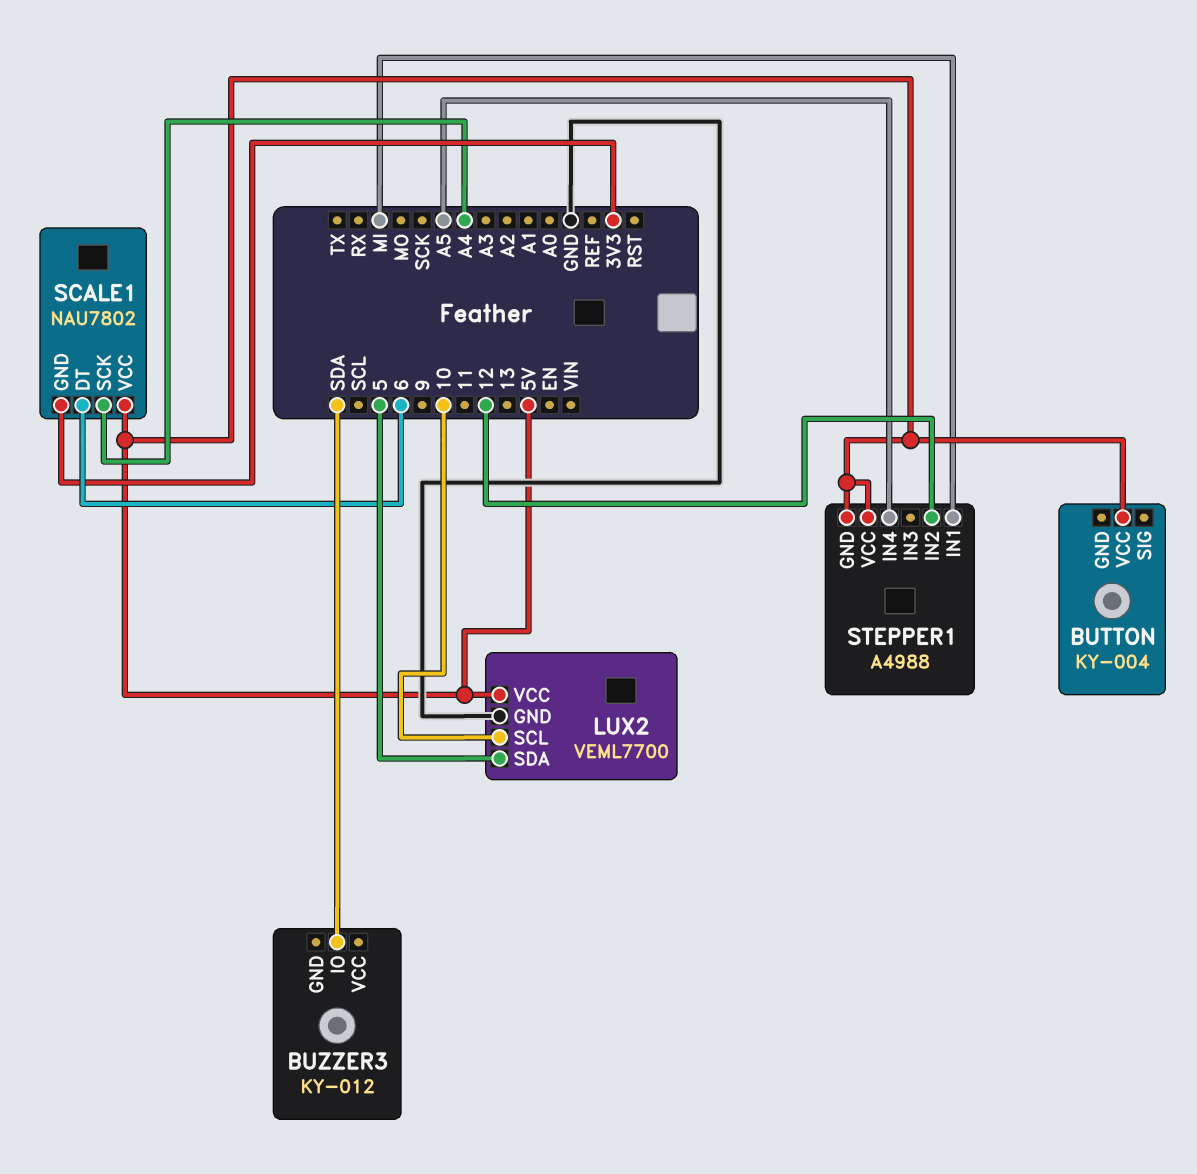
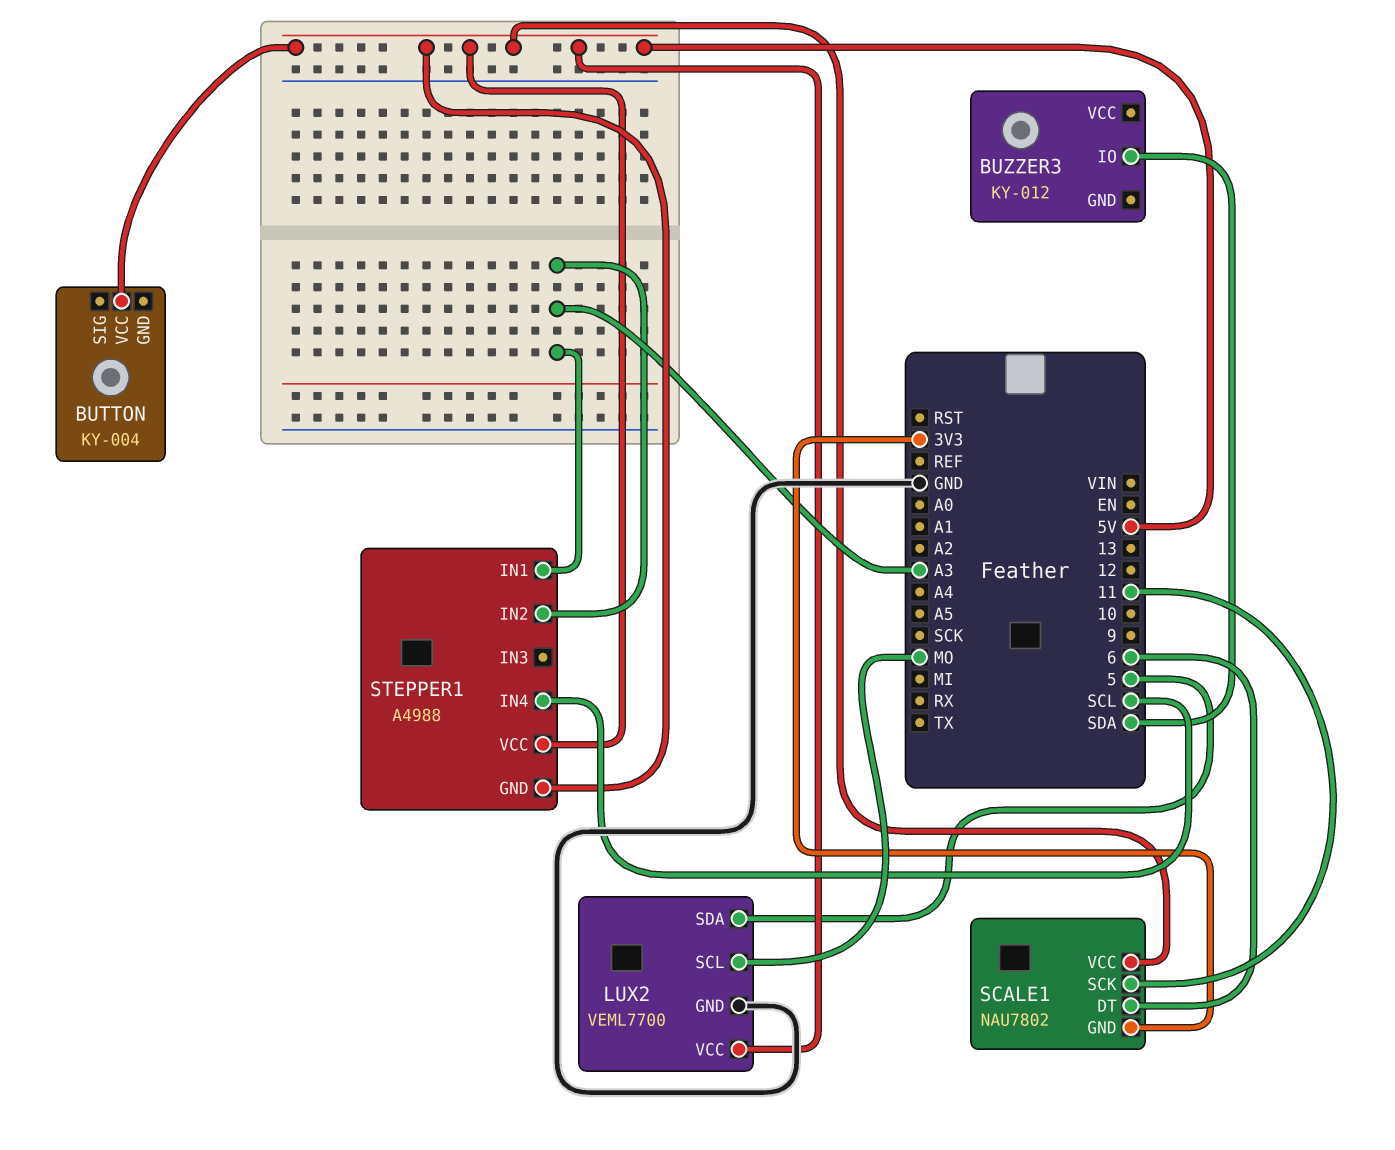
LUX2 pin SCL: 10 -> MO
SCALE1 pin SCK: A4 -> 11
STEPPER1 pin IN1: MI -> A3
STEPPER1 pin IN2: 12 -> A3
STEPPER1 pin IN4: A5 -> SCL

